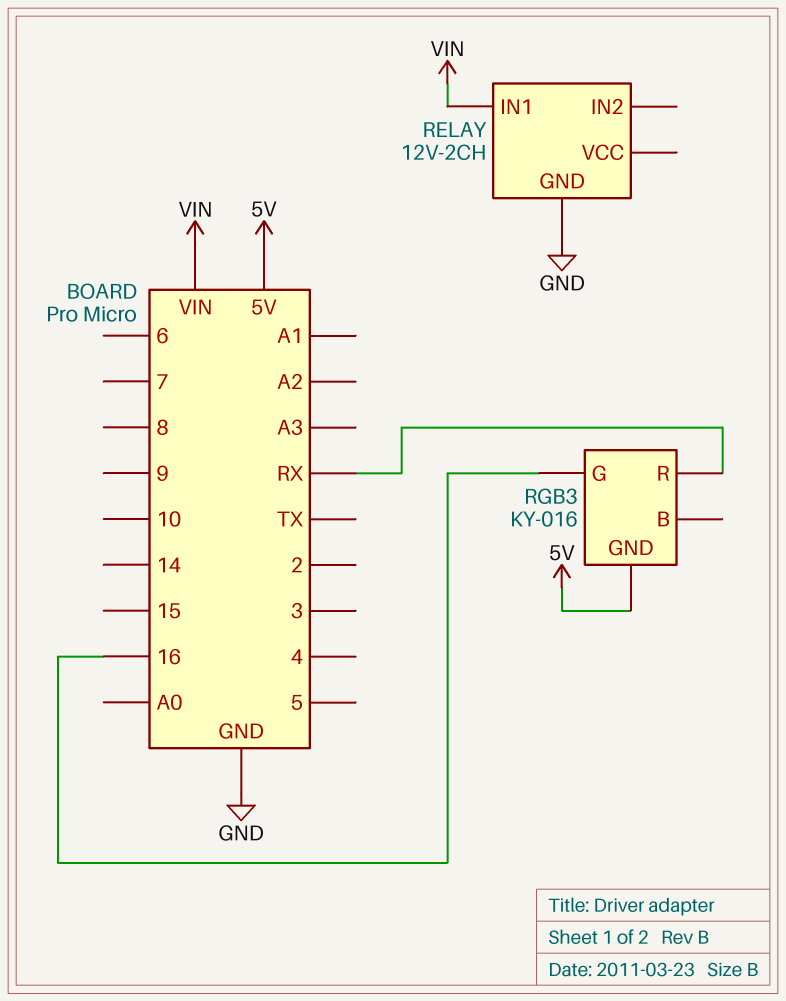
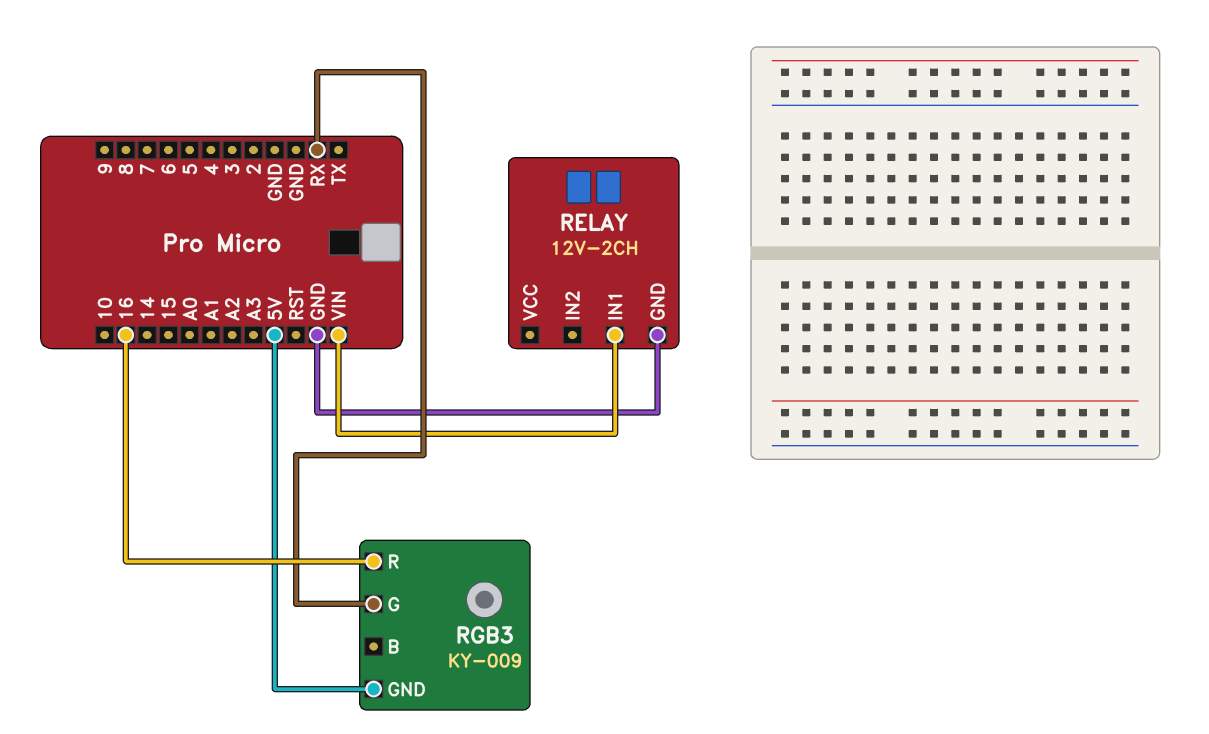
RGB3: KY-016 -> KY-009
RGB3 pin G: 16 -> RX
RGB3 pin R: RX -> 16

